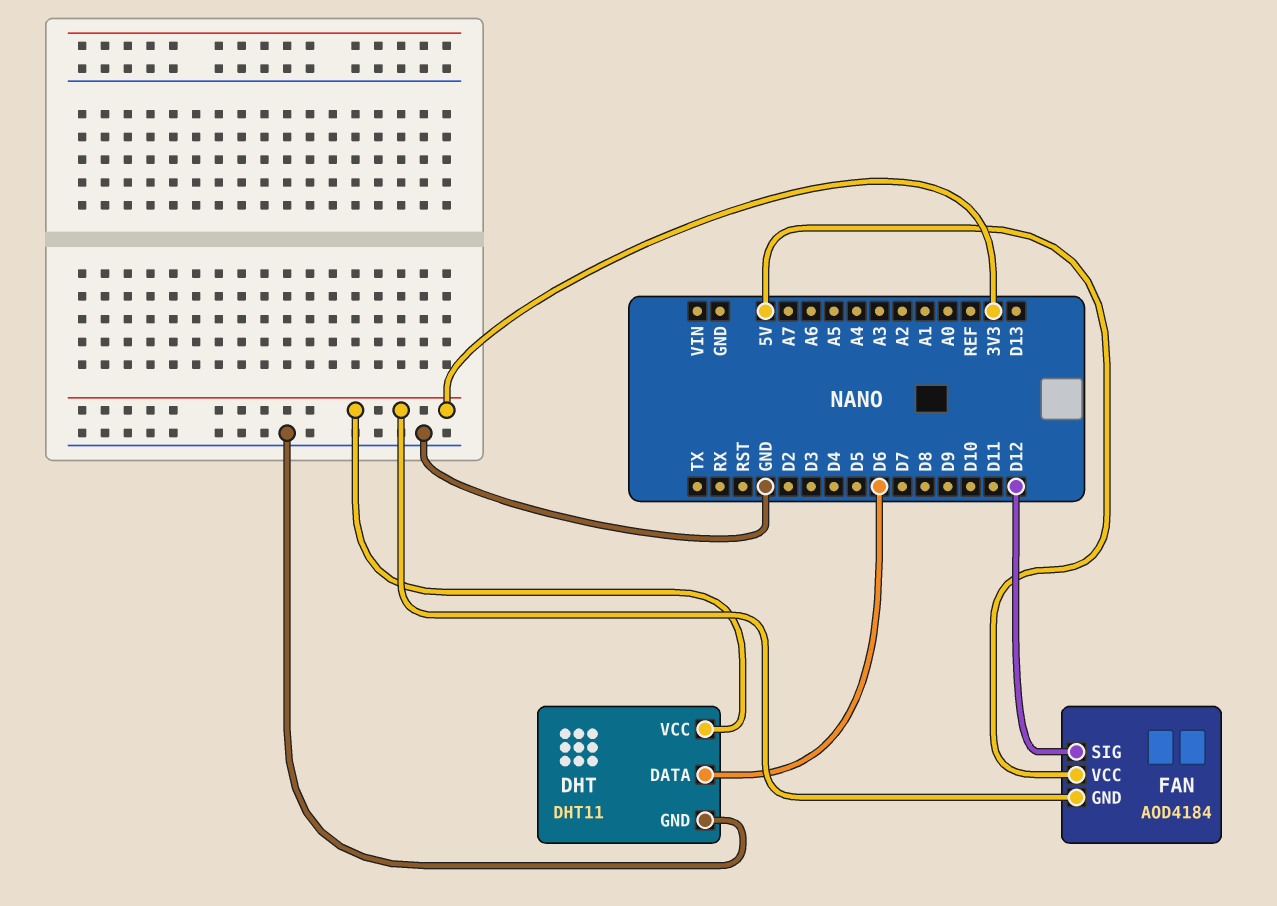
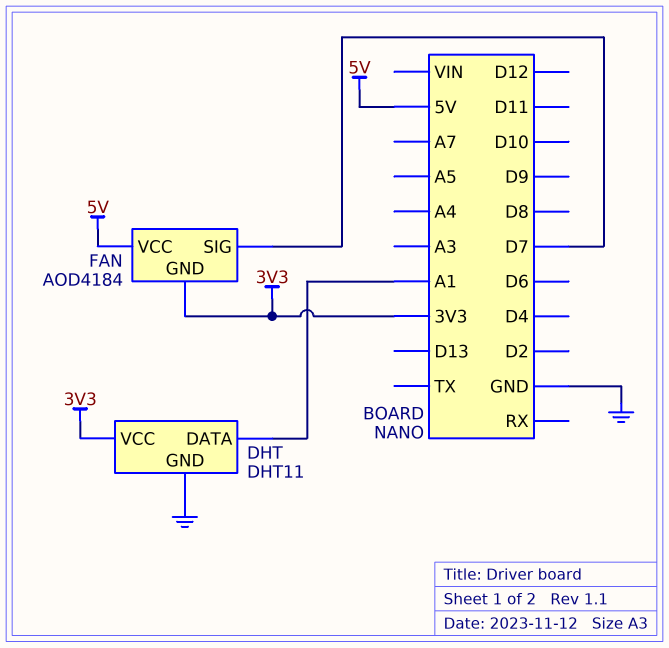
DHT pin DATA: D6 -> A1
FAN pin SIG: D12 -> D7

